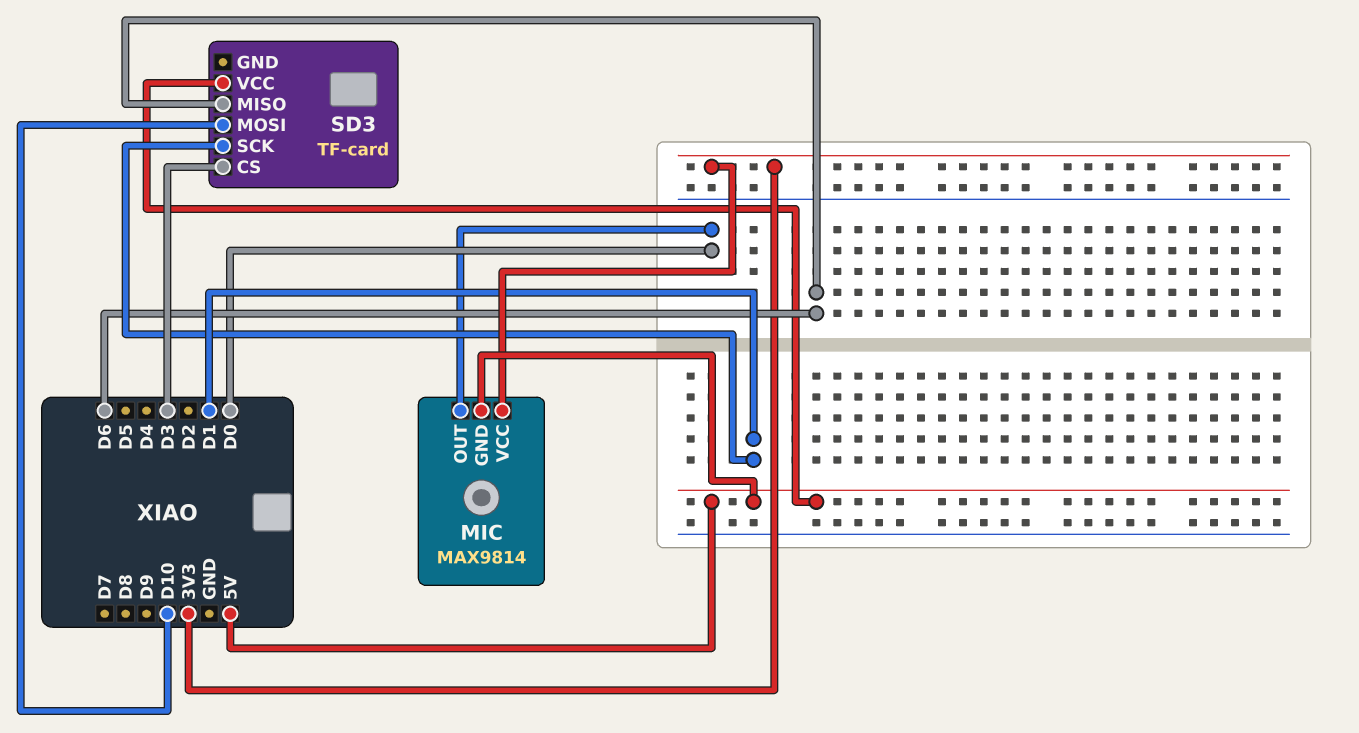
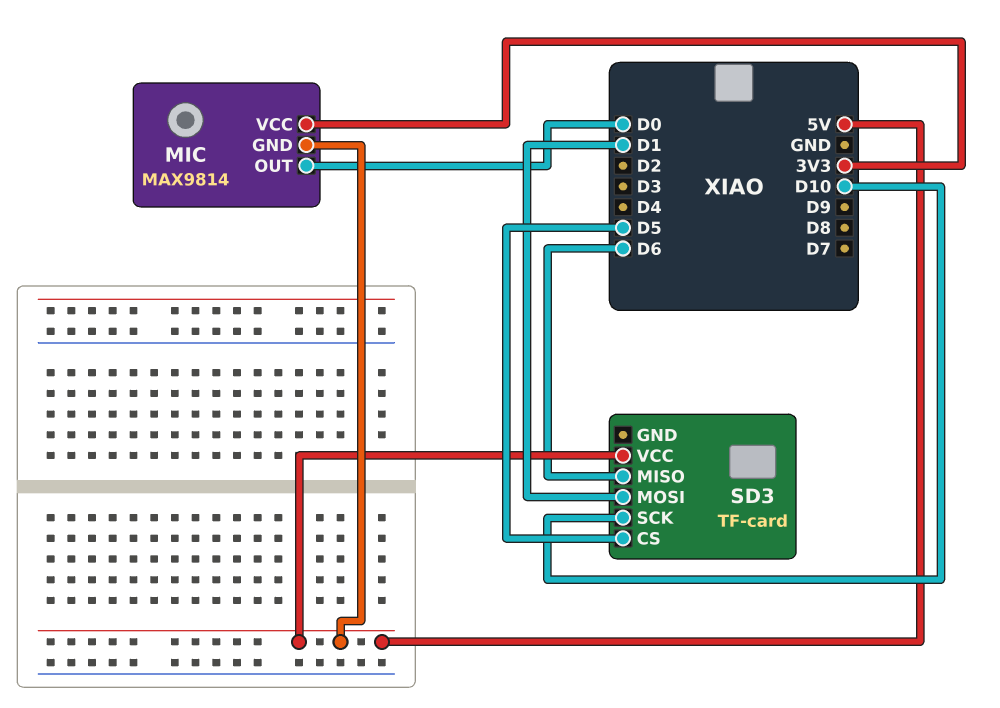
SD3 pin CS: D3 -> D5
SD3 pin MOSI: D10 -> D1
SD3 pin SCK: D1 -> D10

